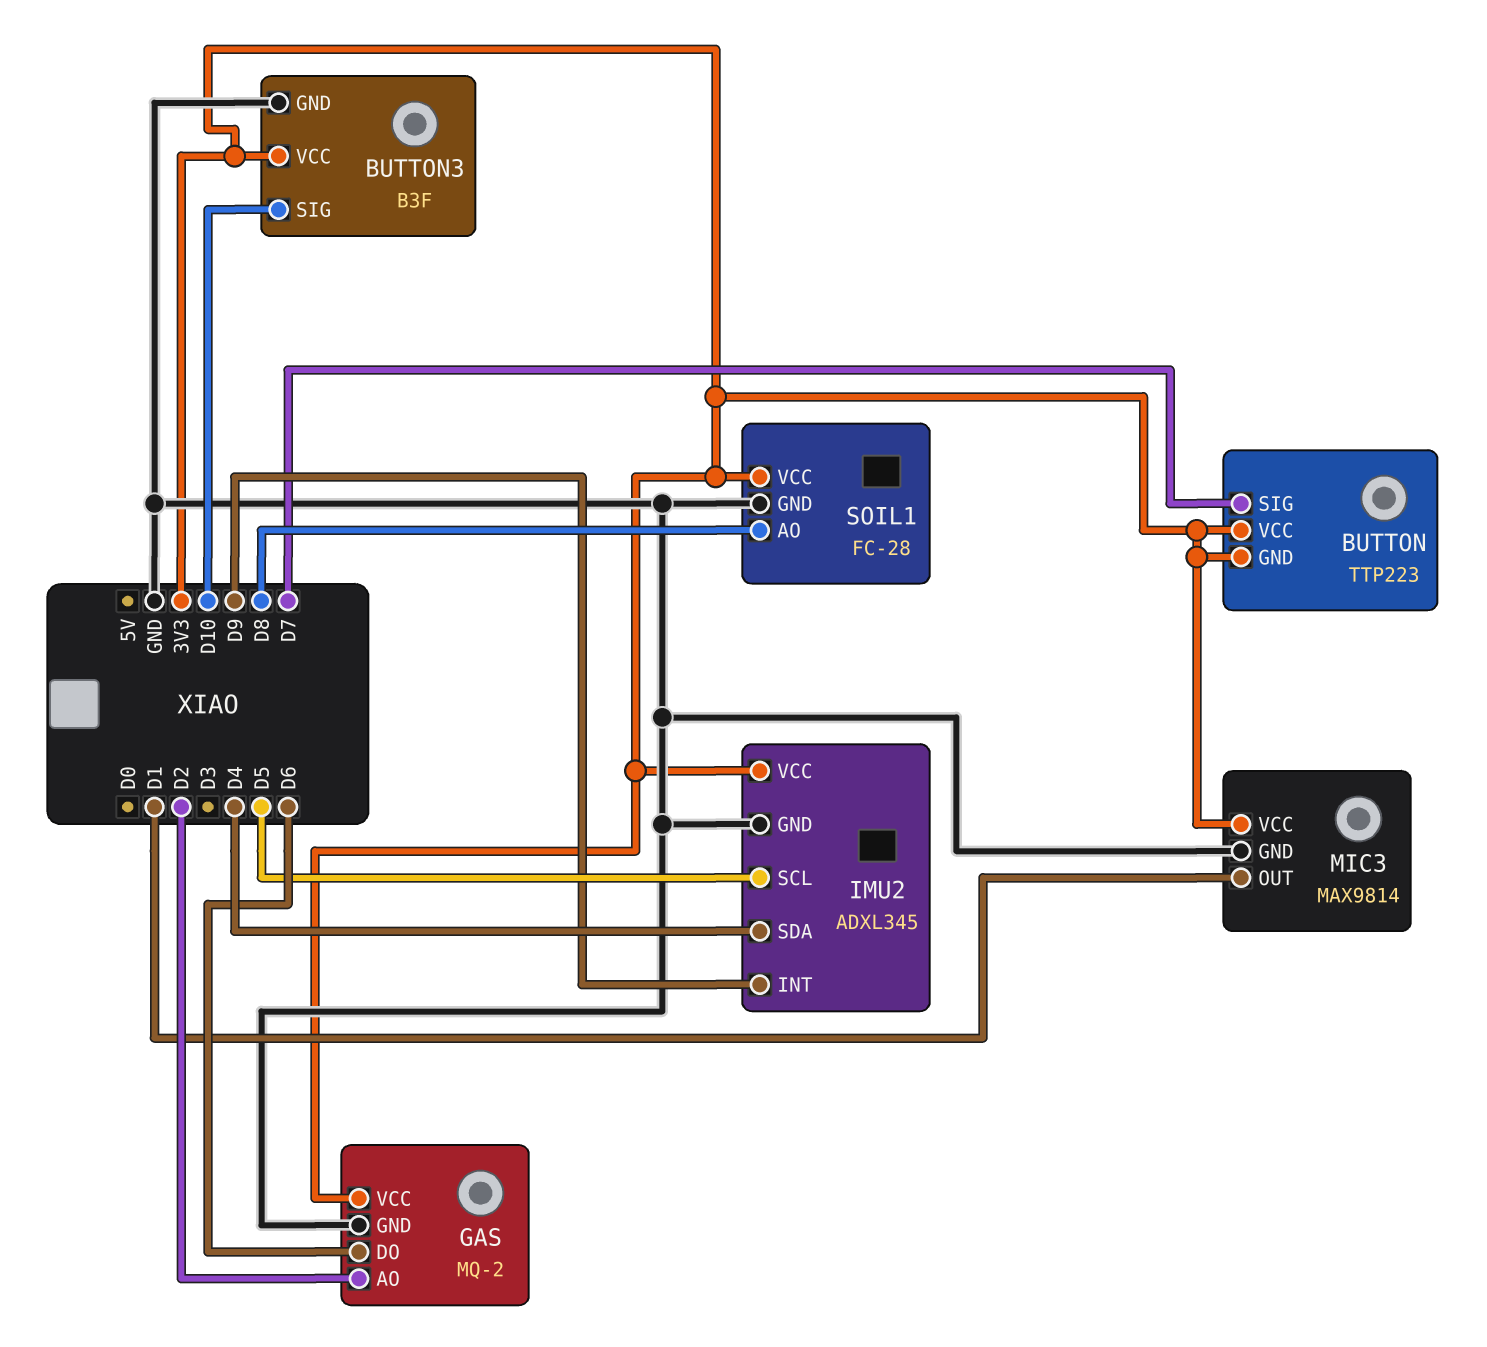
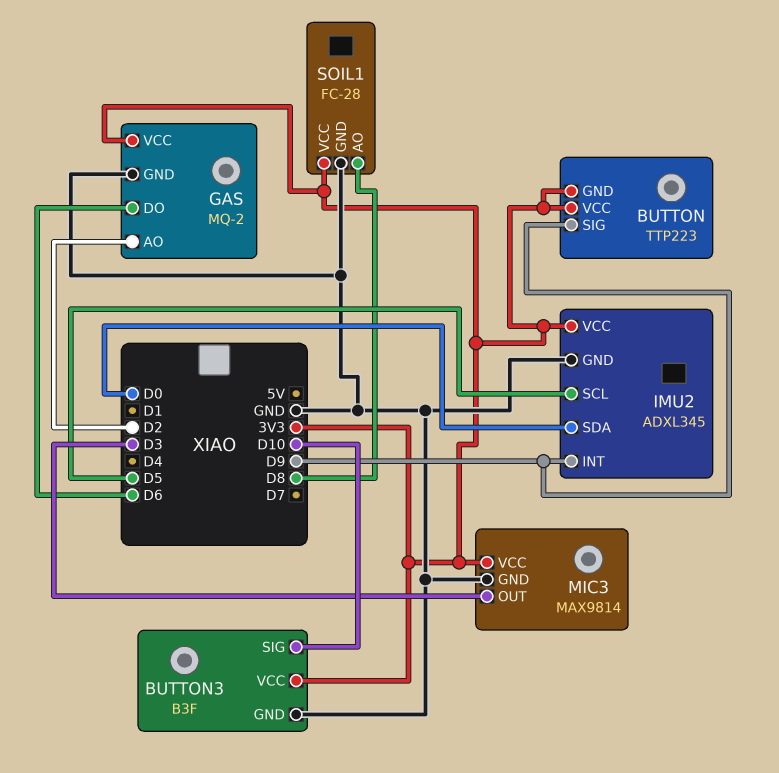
BUTTON pin SIG: D7 -> D9
IMU2 pin SDA: D4 -> D0
MIC3 pin OUT: D1 -> D3

